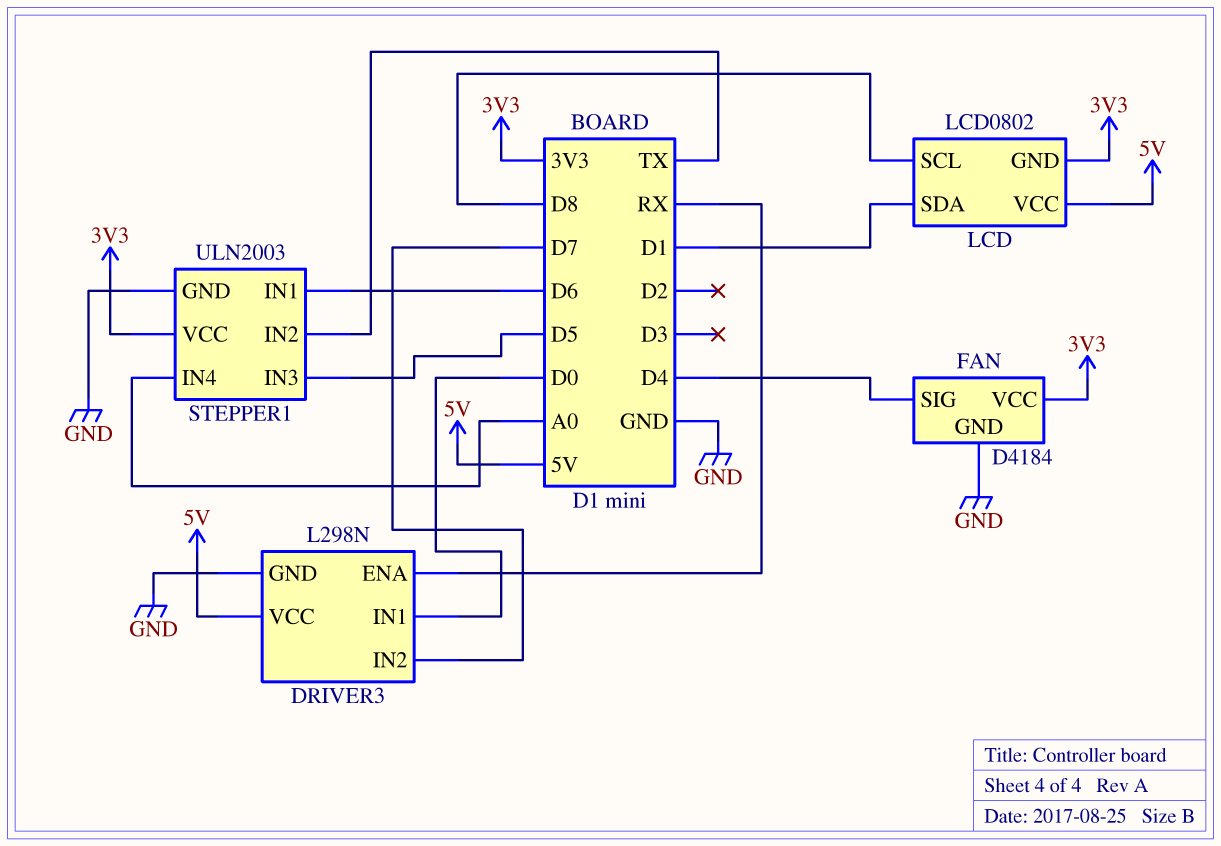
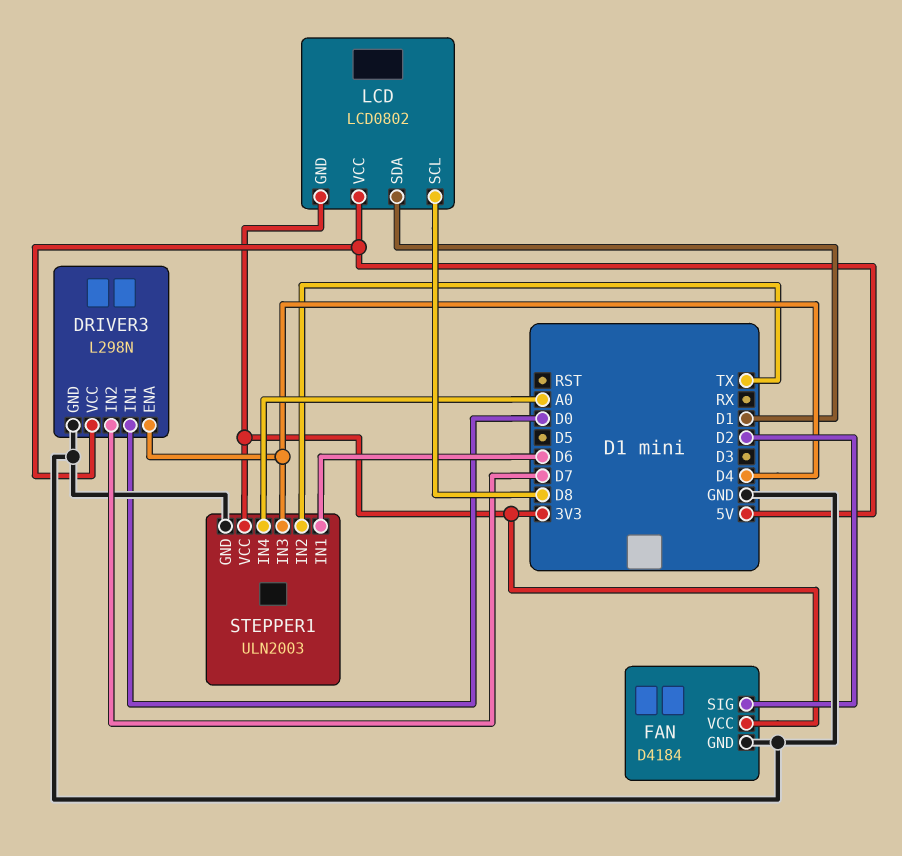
DRIVER3 pin ENA: RX -> D4
FAN pin SIG: D4 -> D2
STEPPER1 pin IN3: D5 -> D4

